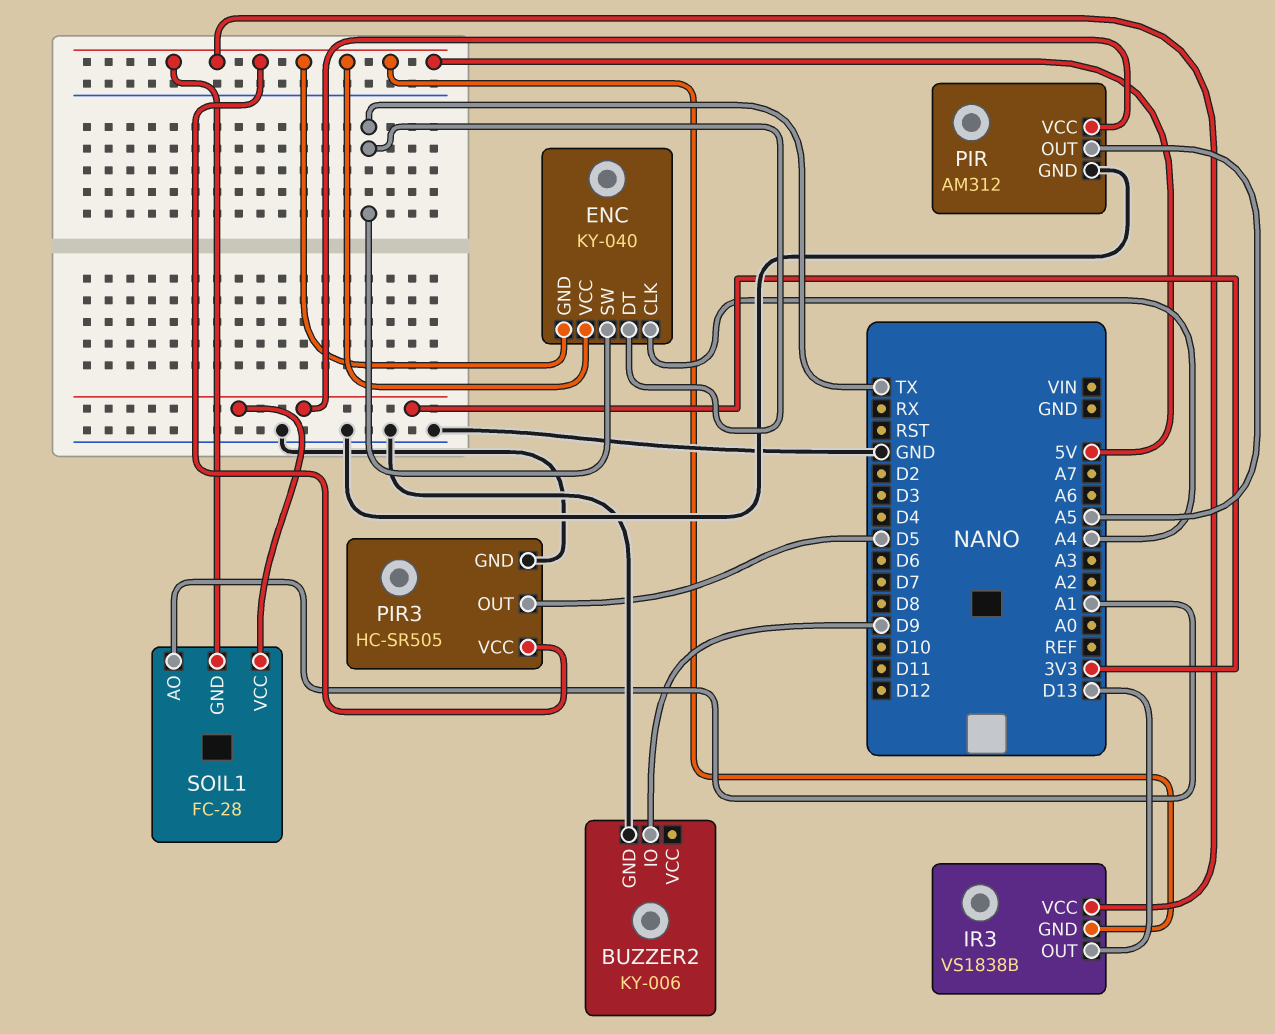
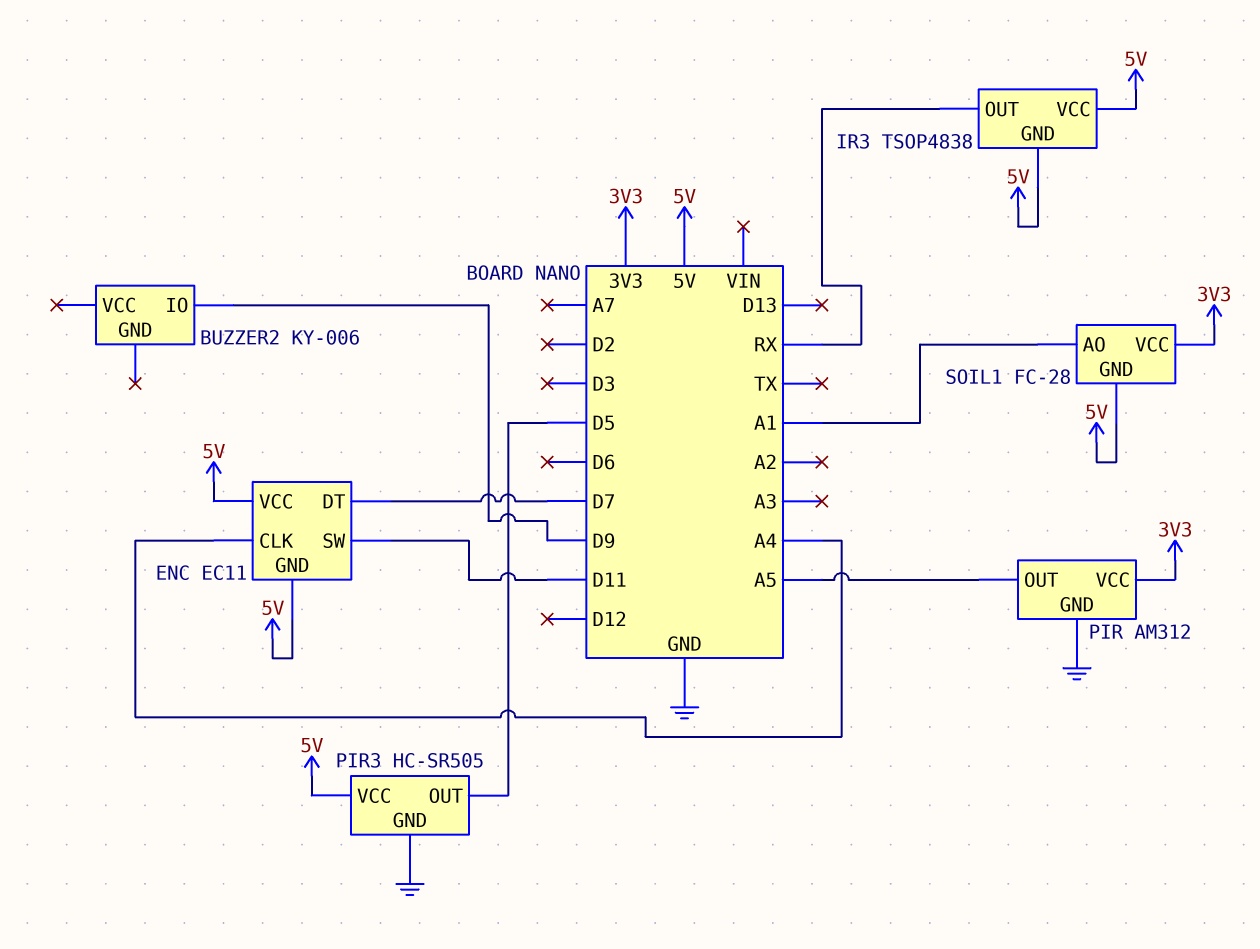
BUZZER2 pin GND: GND -> none
ENC: KY-040 -> EC11
ENC pin DT: TX -> D7
ENC pin SW: TX -> D11
IR3: VS1838B -> TSOP4838
IR3 pin OUT: D13 -> RX

